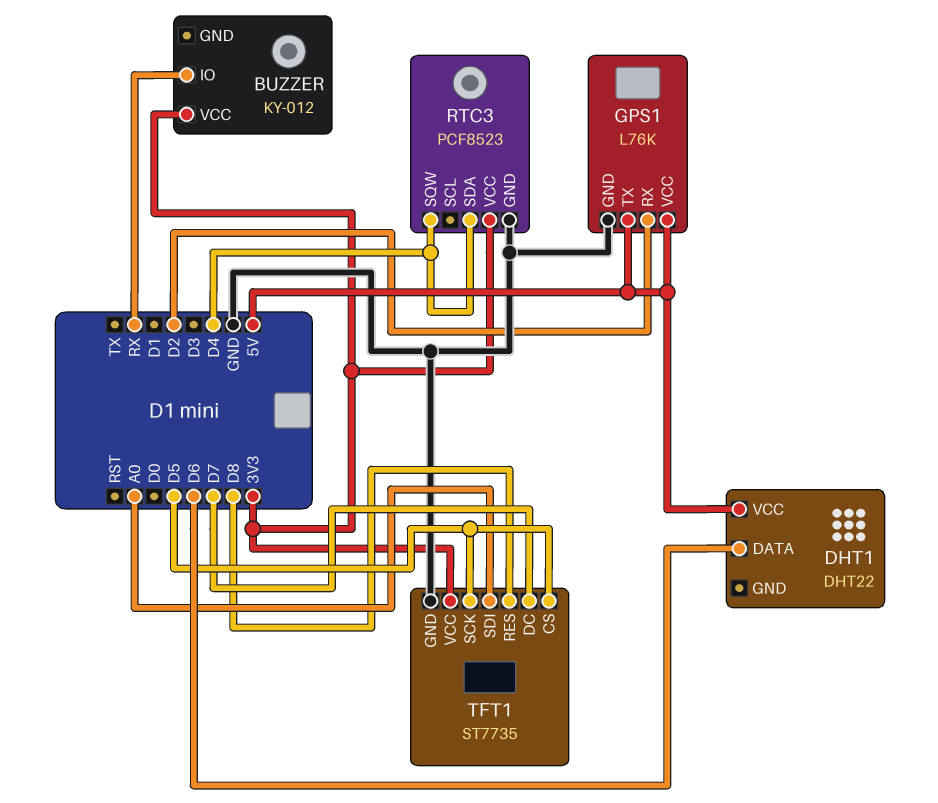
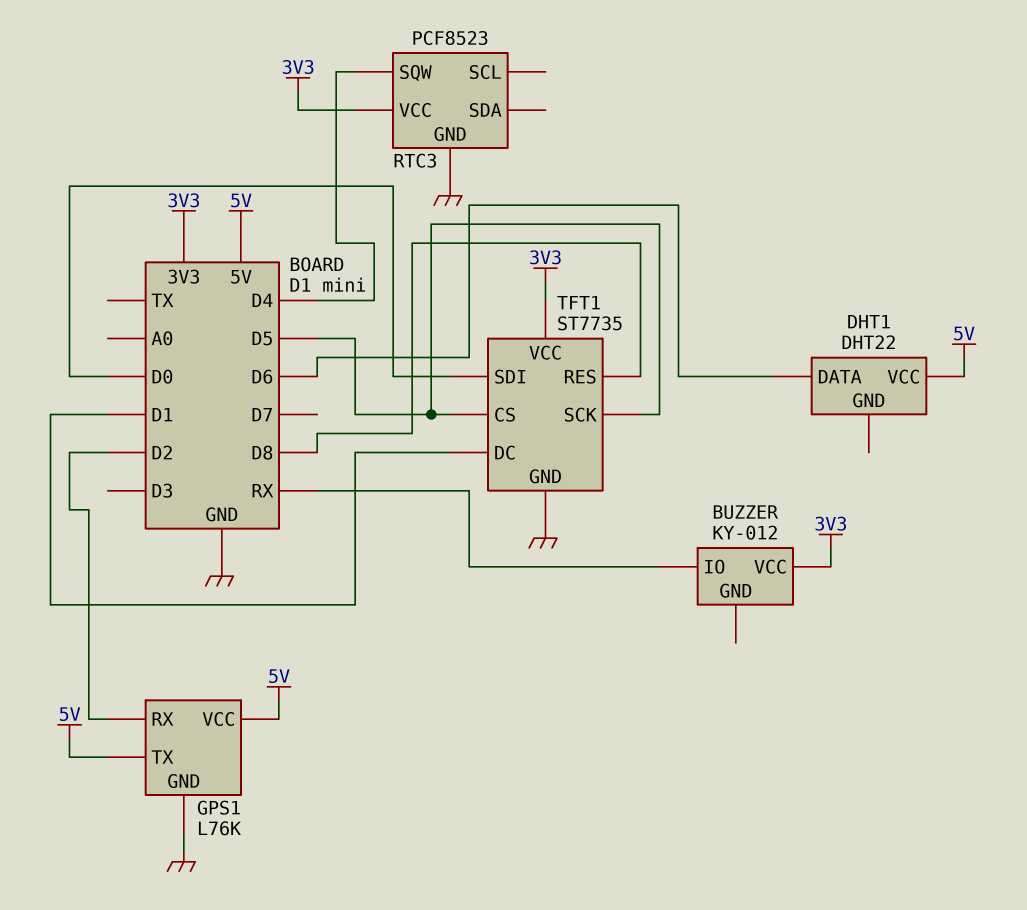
RTC3 pin SDA: D4 -> none
TFT1 pin DC: D7 -> D1
TFT1 pin SDI: A0 -> D0

